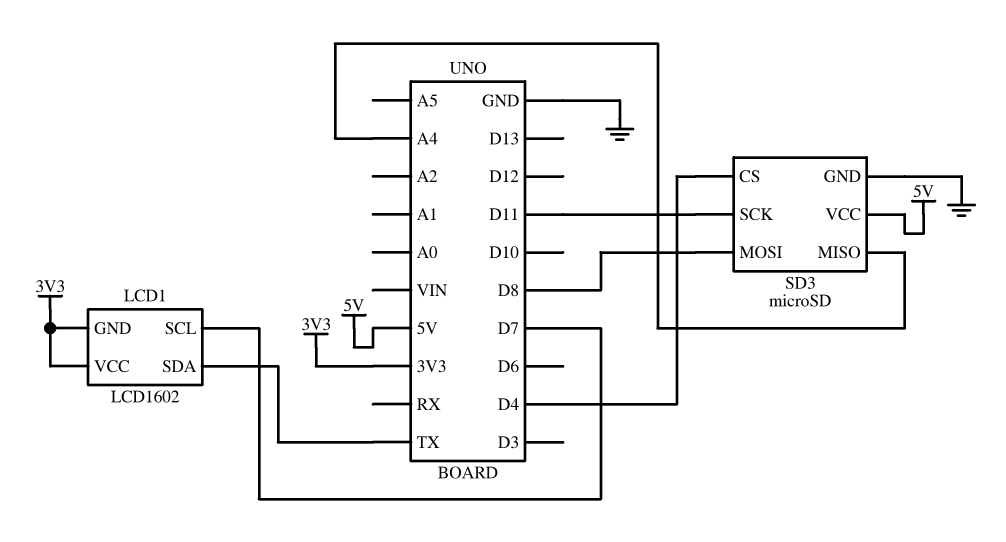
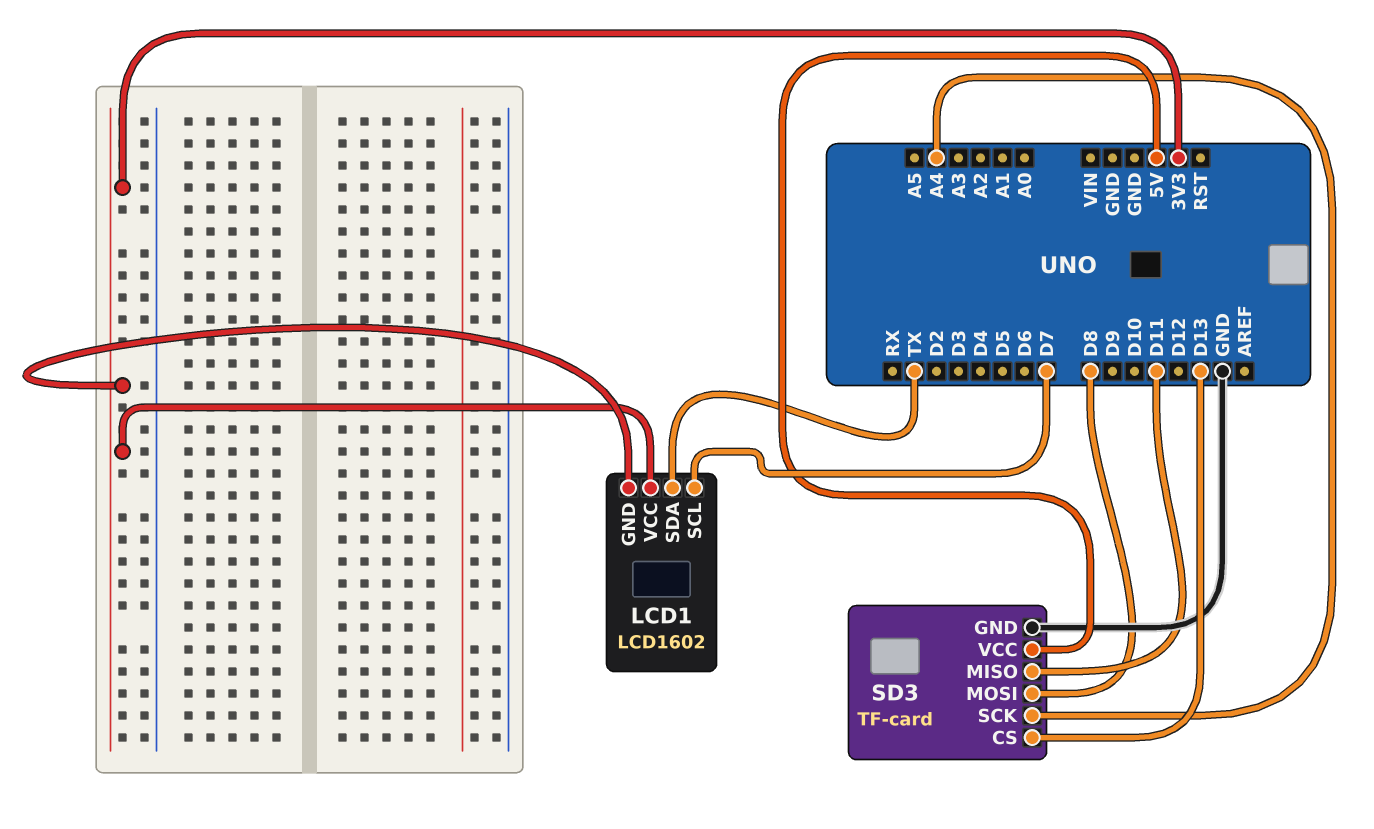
SD3: microSD -> TF-card
SD3 pin CS: D4 -> D13
SD3 pin MISO: A4 -> D11
SD3 pin SCK: D11 -> A4

